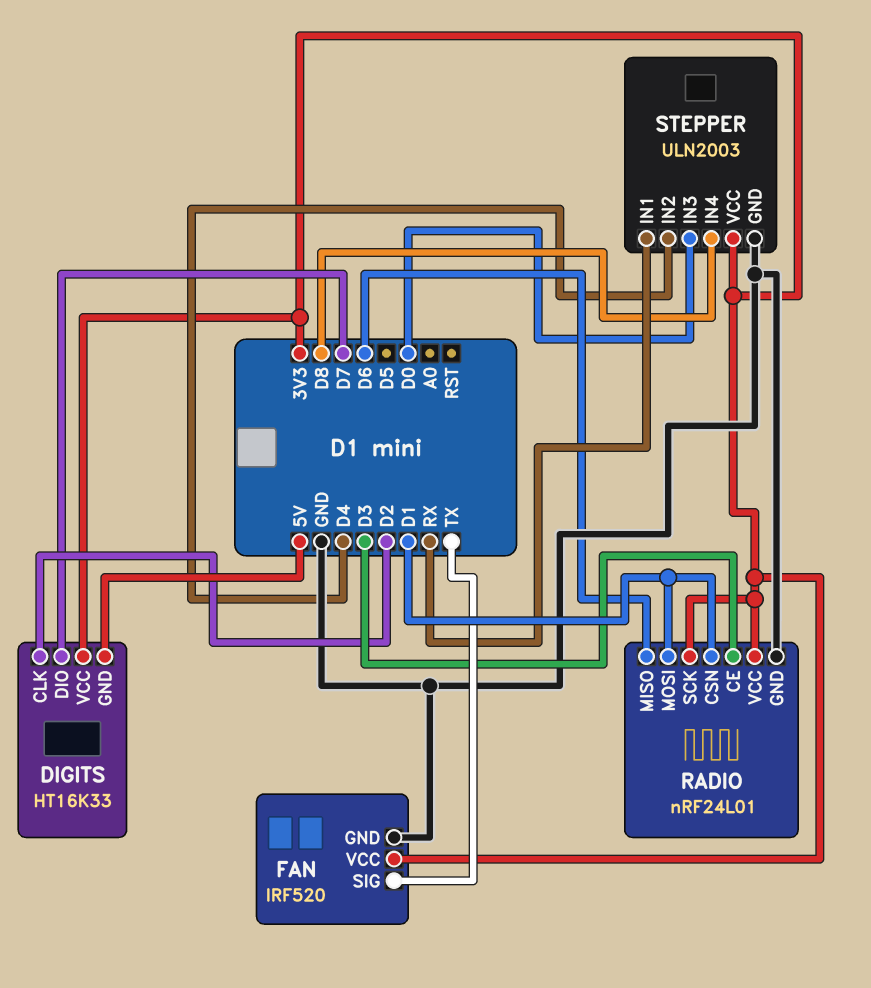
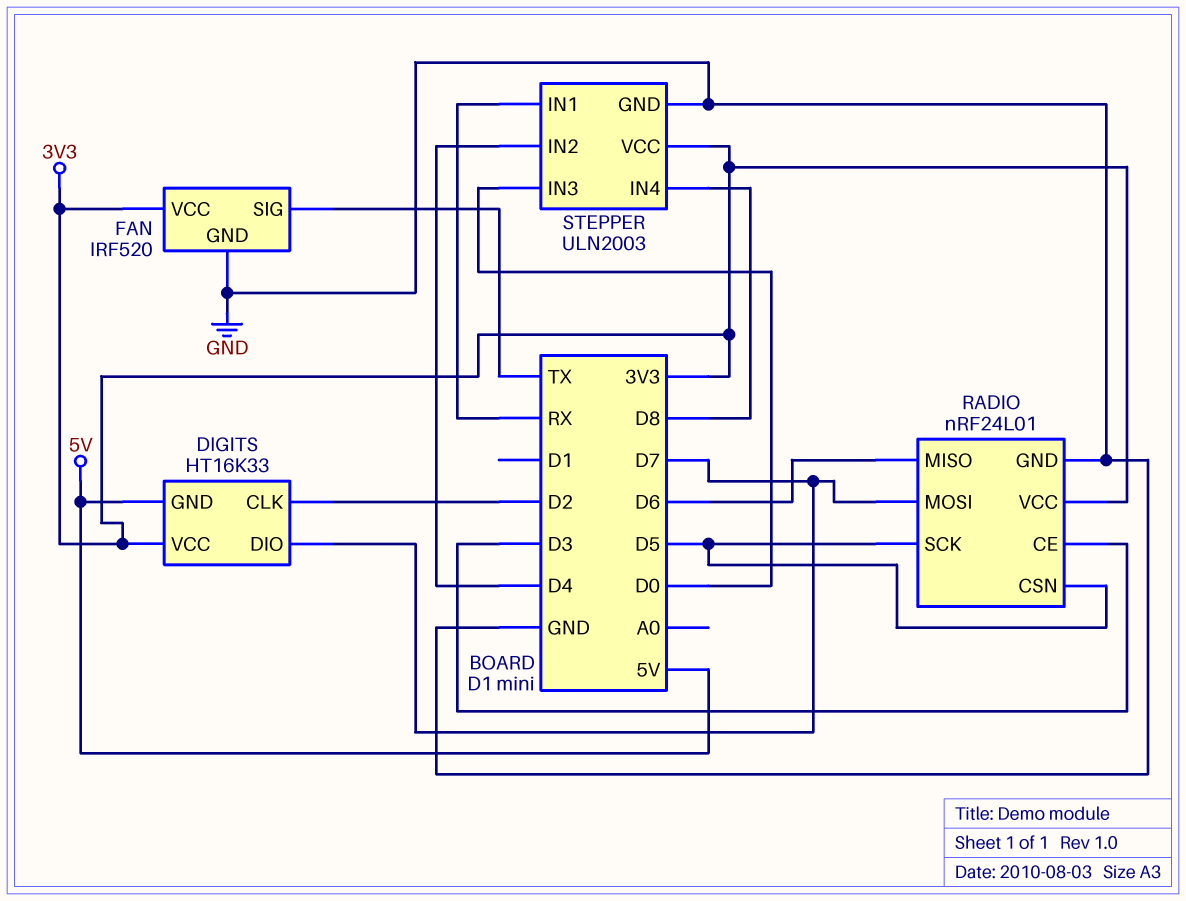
RADIO pin CSN: D1 -> D5
RADIO pin MOSI: D1 -> D7
RADIO pin SCK: 3V3 -> D5

